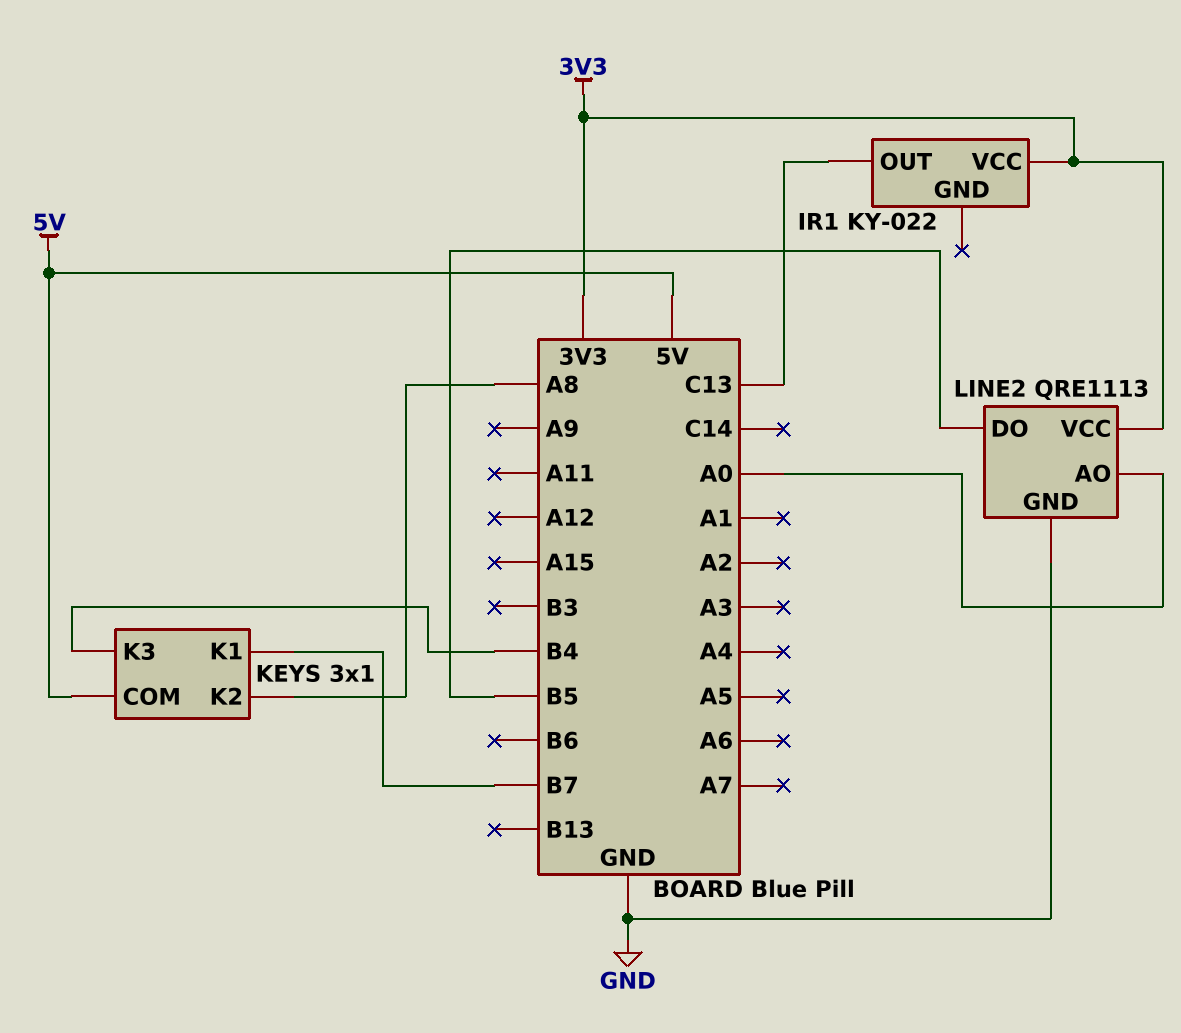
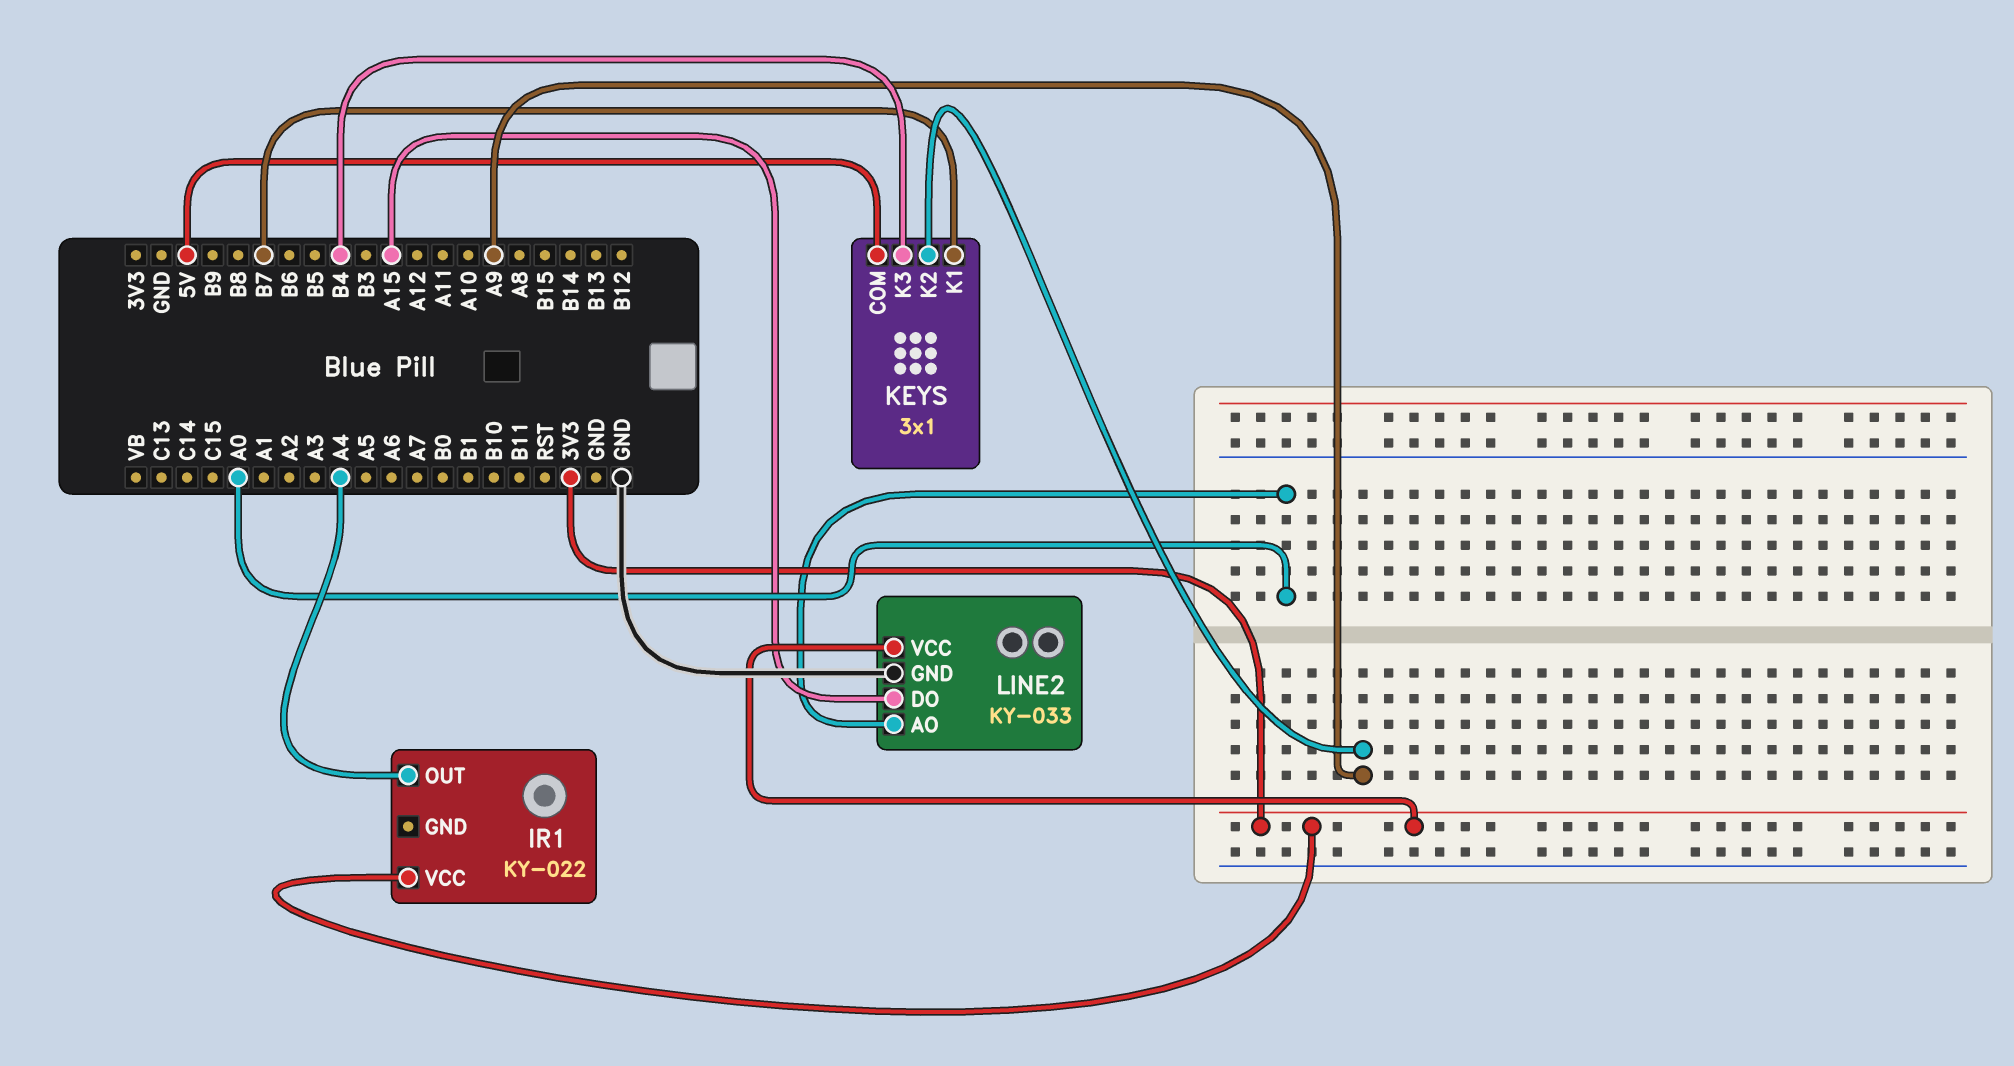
IR1 pin OUT: C13 -> A4
KEYS pin K2: A8 -> A9
LINE2: QRE1113 -> KY-033
LINE2 pin DO: B5 -> A15

